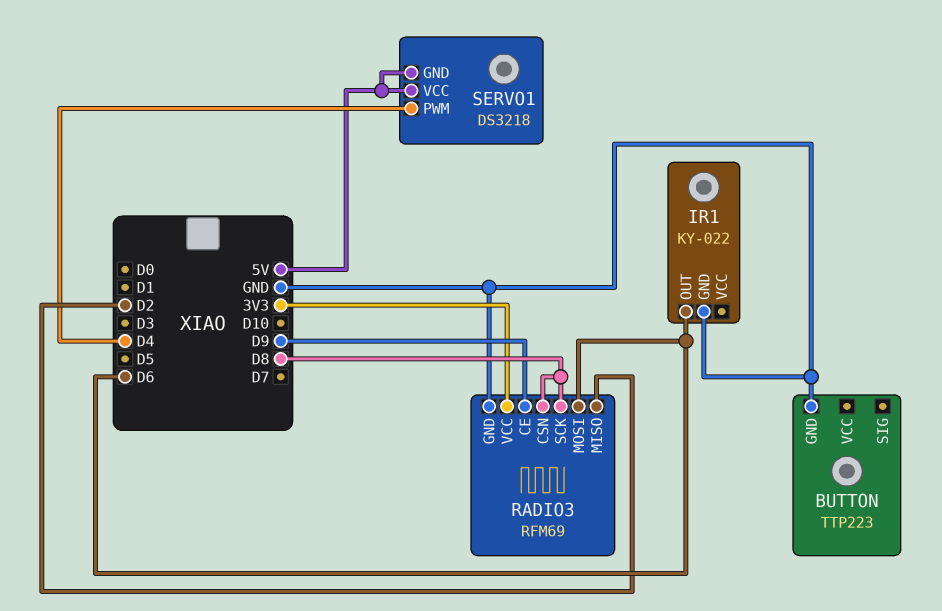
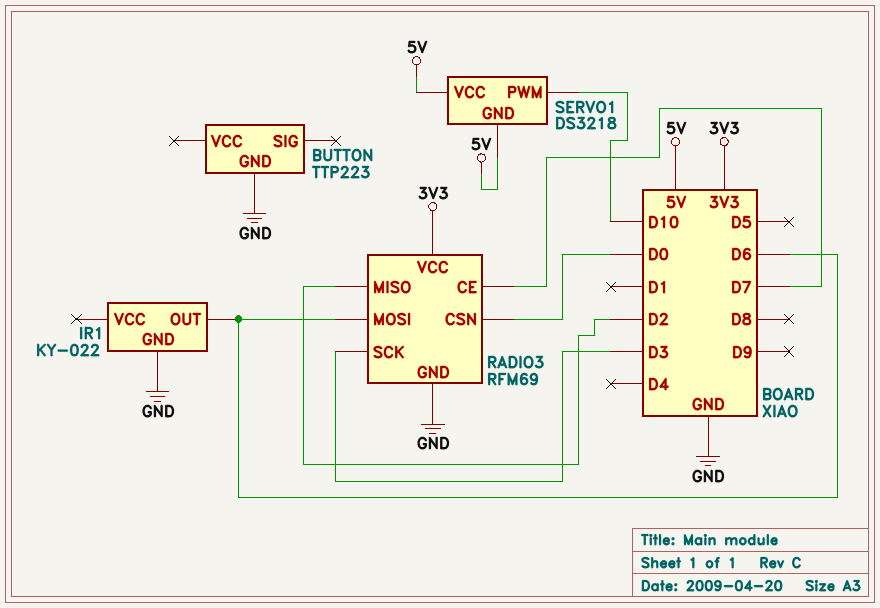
RADIO3 pin CE: D9 -> D7
RADIO3 pin CSN: D8 -> D0
RADIO3 pin SCK: D8 -> D3
SERVO1 pin PWM: D4 -> D10

